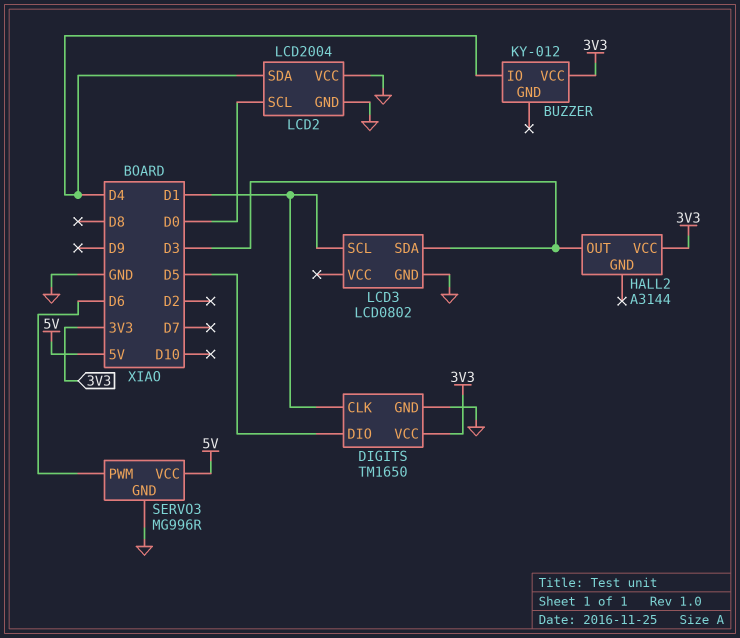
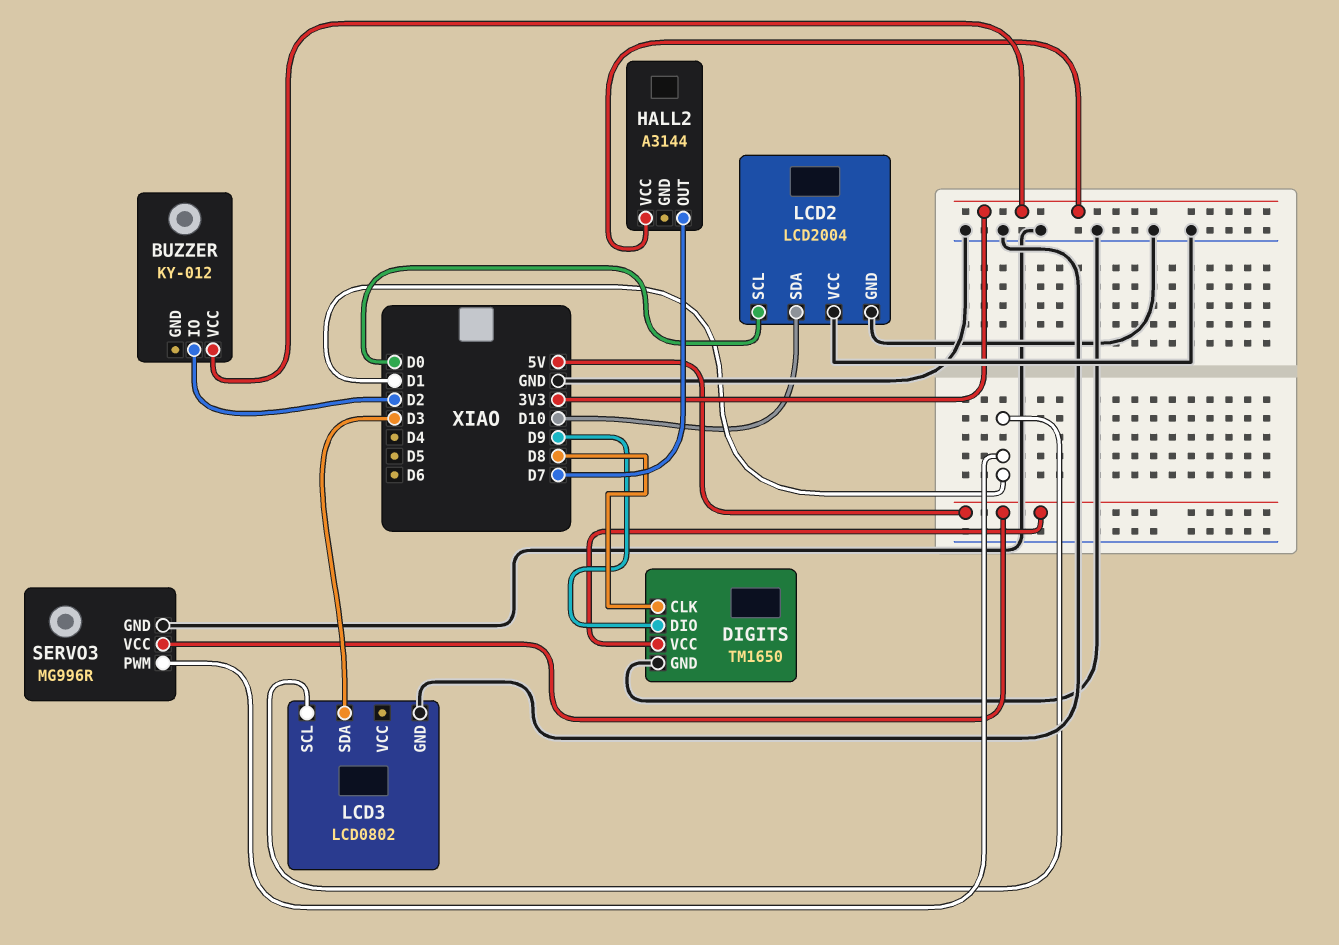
BUZZER pin IO: D4 -> D2
DIGITS pin CLK: D1 -> D8
DIGITS pin DIO: D5 -> D9
DIGITS pin VCC: 3V3 -> 5V
HALL2 pin OUT: D3 -> D7
LCD2 pin SDA: D4 -> D10
SERVO3 pin PWM: D6 -> D1

